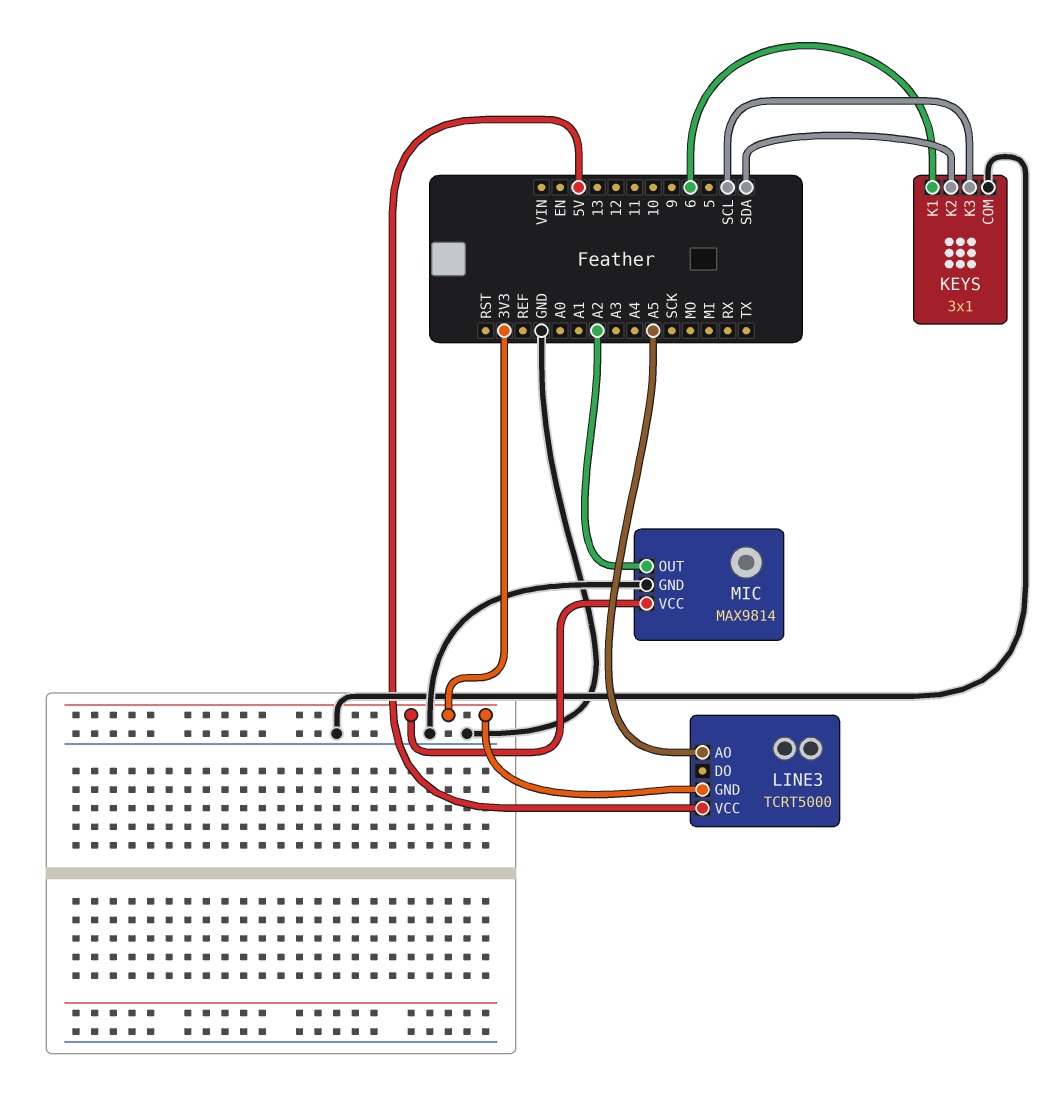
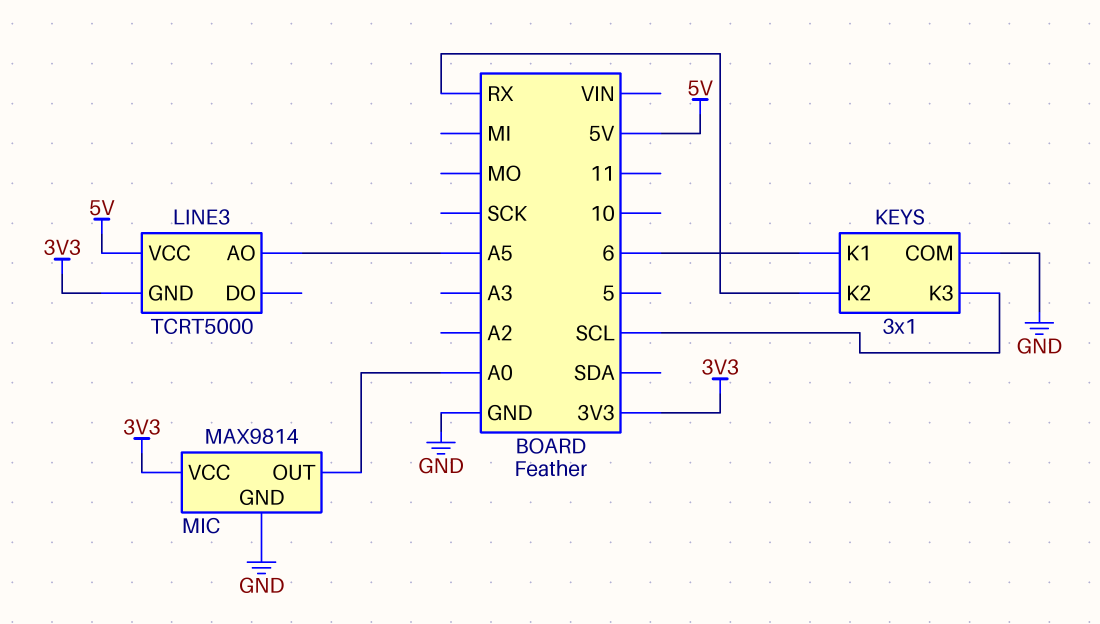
KEYS pin K2: SDA -> RX
MIC pin OUT: A2 -> A0

